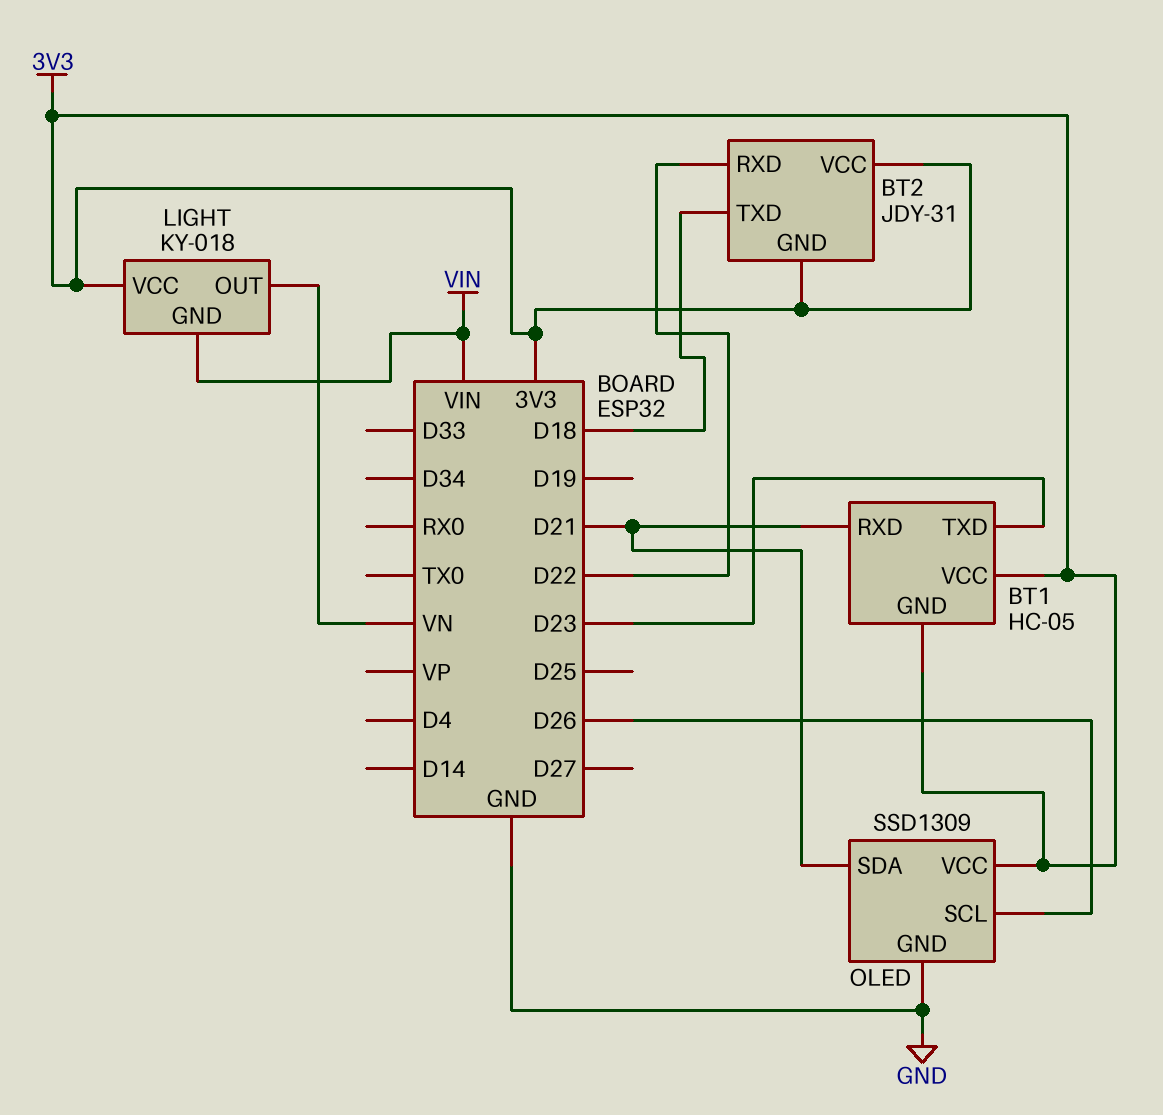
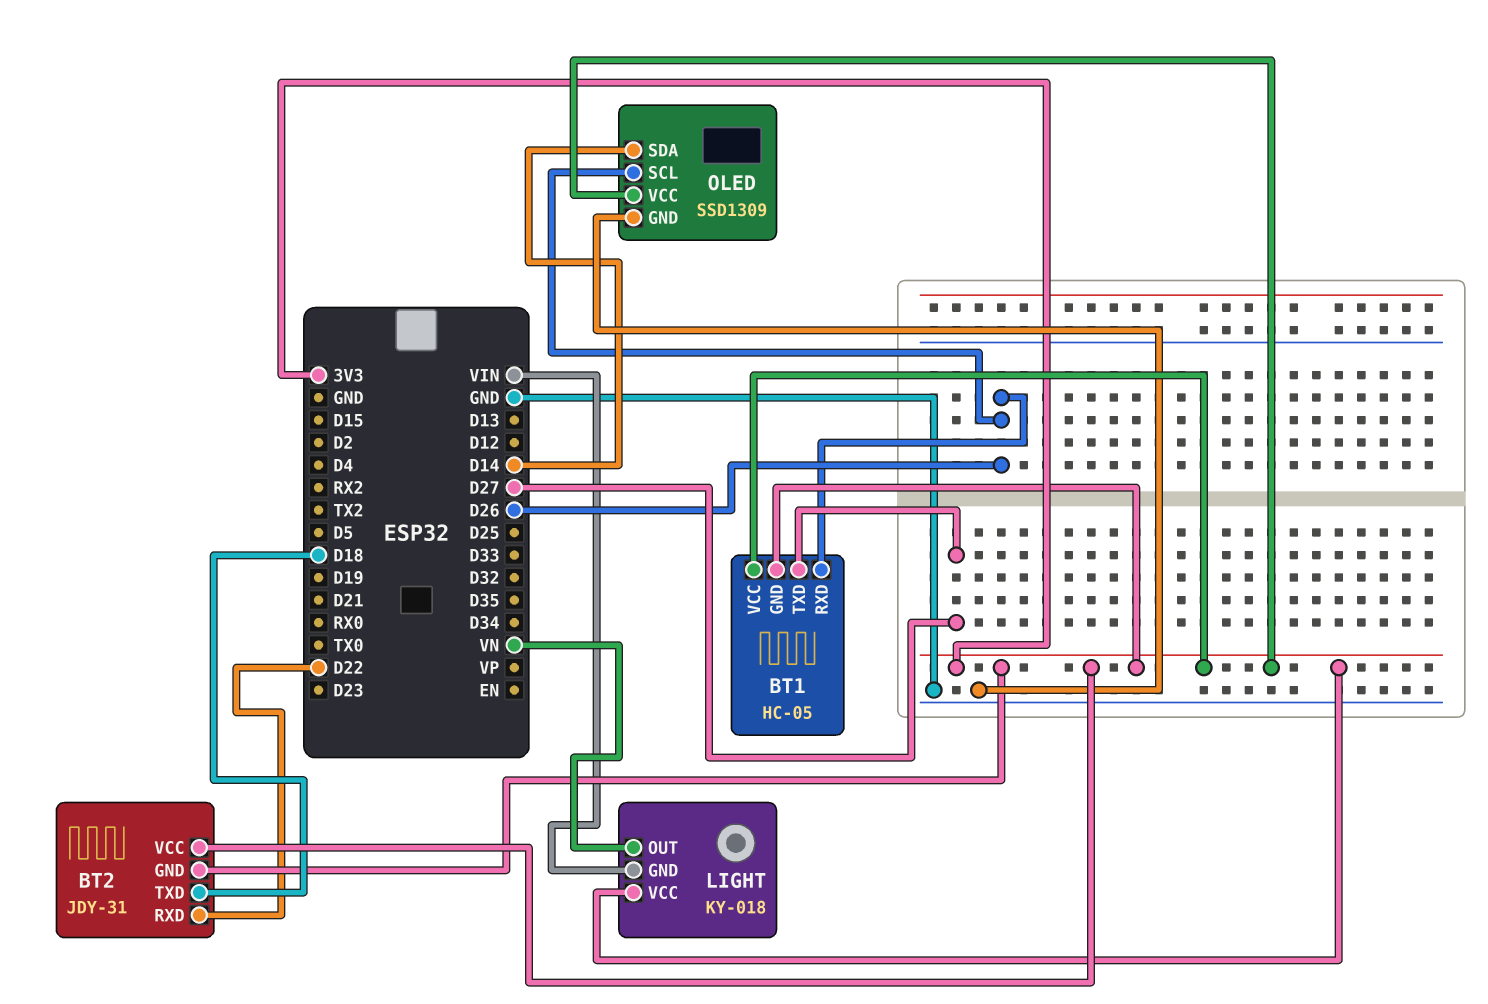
BT1 pin RXD: D21 -> D26
BT1 pin TXD: D23 -> D27
OLED pin SDA: D21 -> D14

